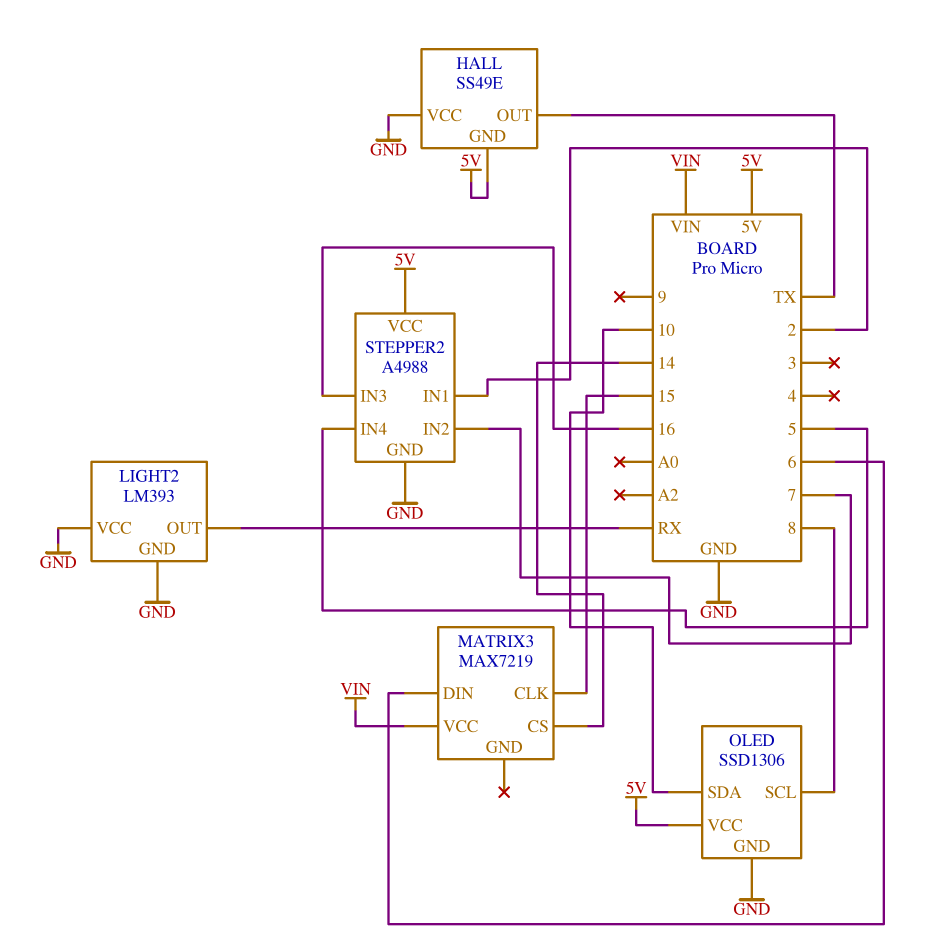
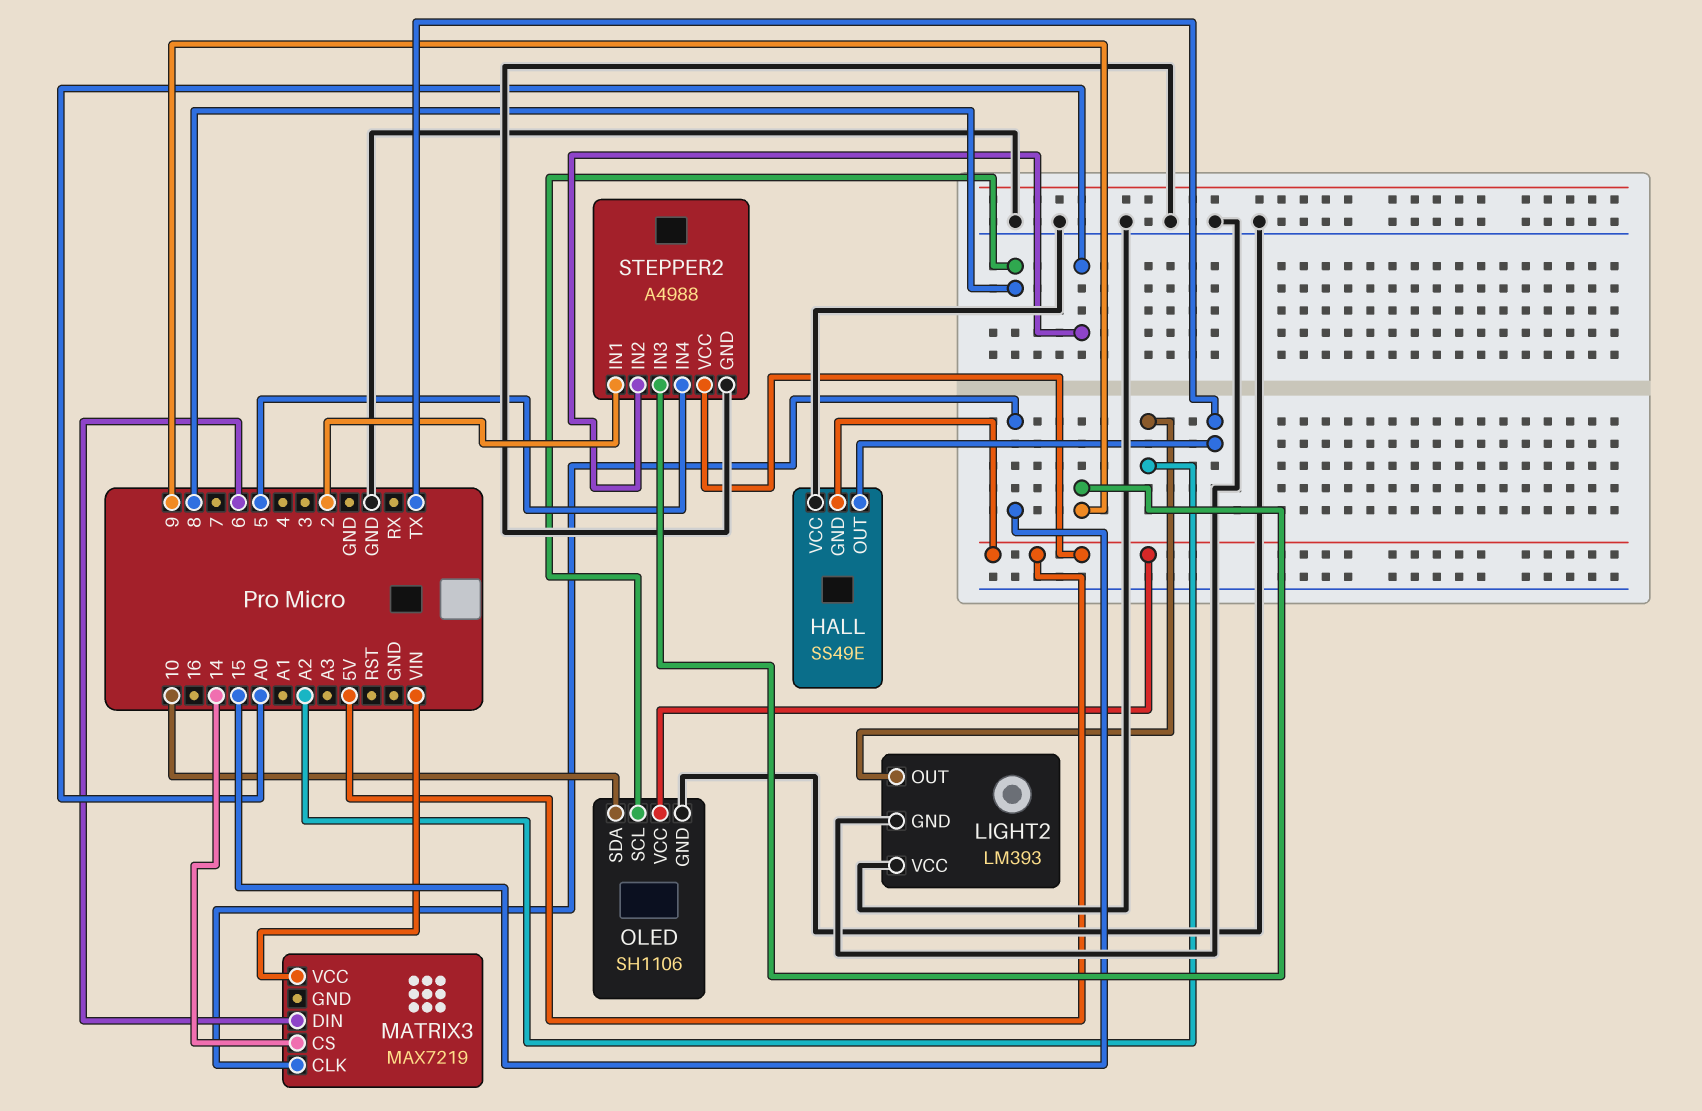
LIGHT2 pin OUT: RX -> A2
OLED: SSD1306 -> SH1106
STEPPER2 pin IN2: 7 -> A0
STEPPER2 pin IN3: 16 -> 9

